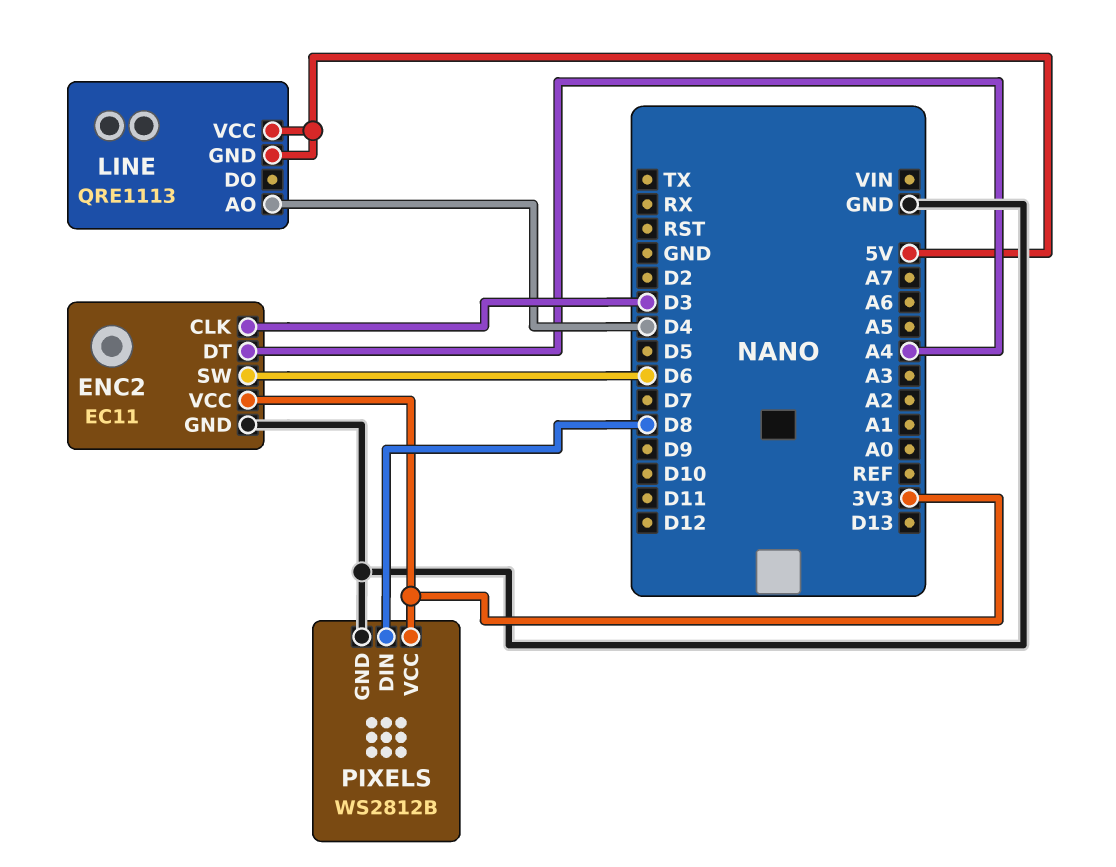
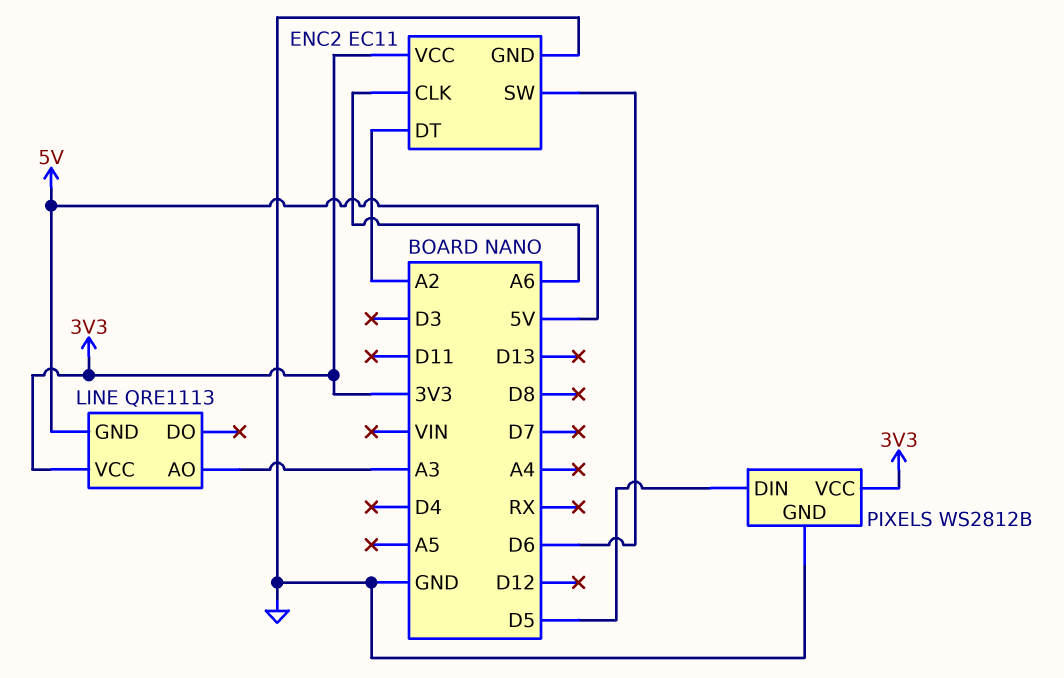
ENC2 pin CLK: D3 -> A6
ENC2 pin DT: A4 -> A2
LINE pin AO: D4 -> A3
LINE pin VCC: 5V -> 3V3
PIXELS pin DIN: D8 -> D5

